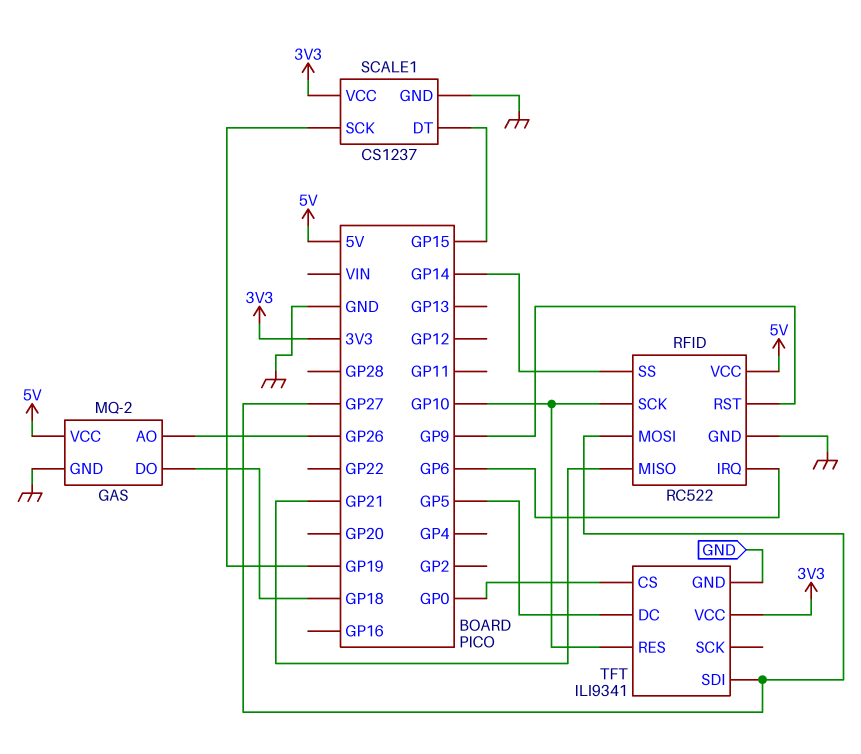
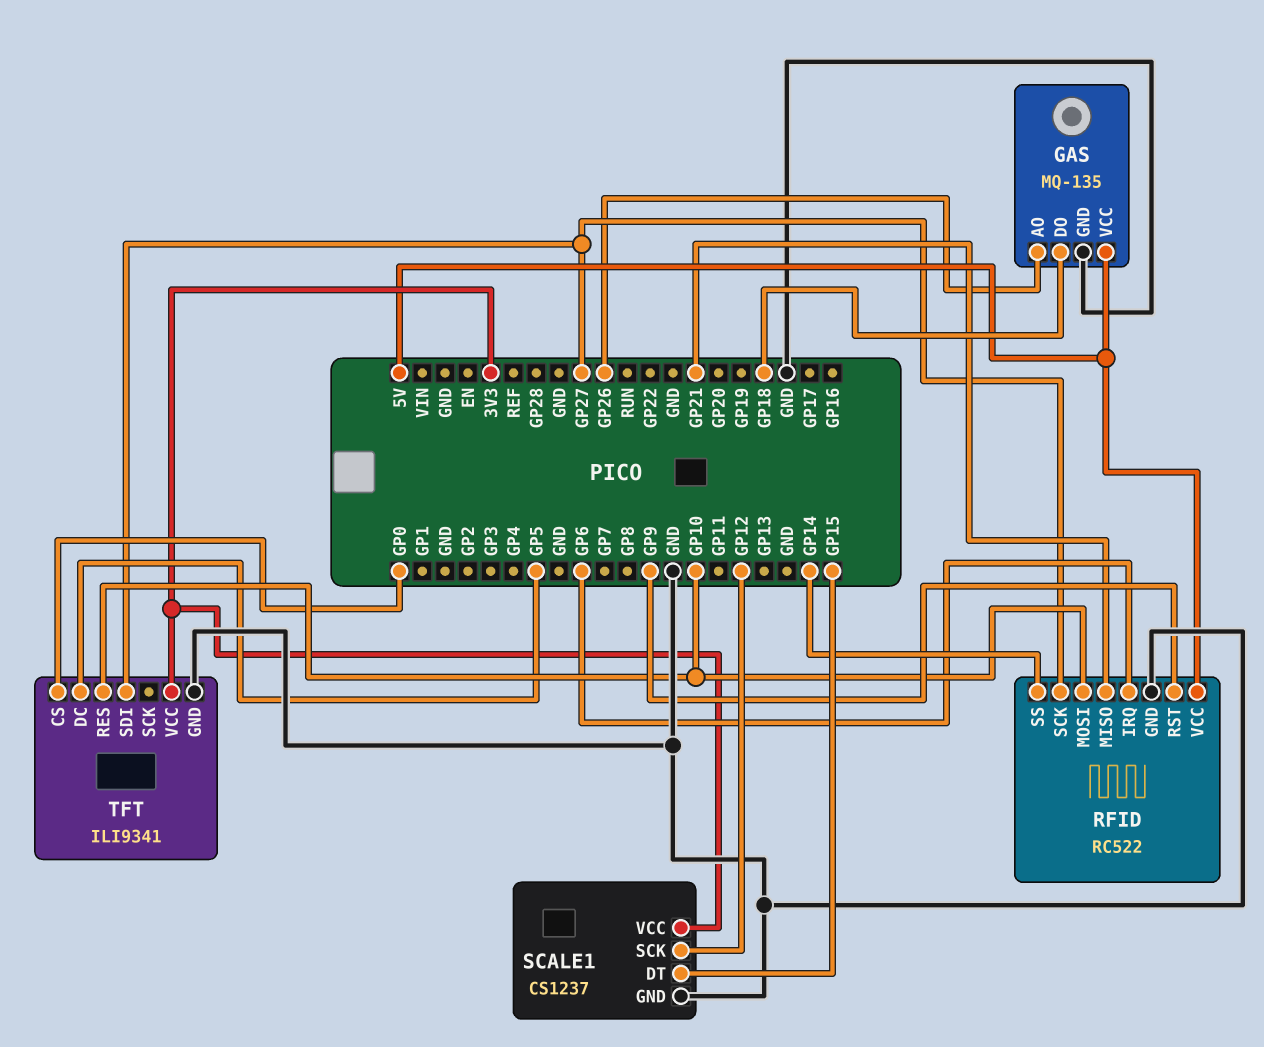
GAS: MQ-2 -> MQ-135
RFID pin MOSI: GP27 -> GP10
RFID pin SCK: GP10 -> GP27
SCALE1 pin SCK: GP19 -> GP12

